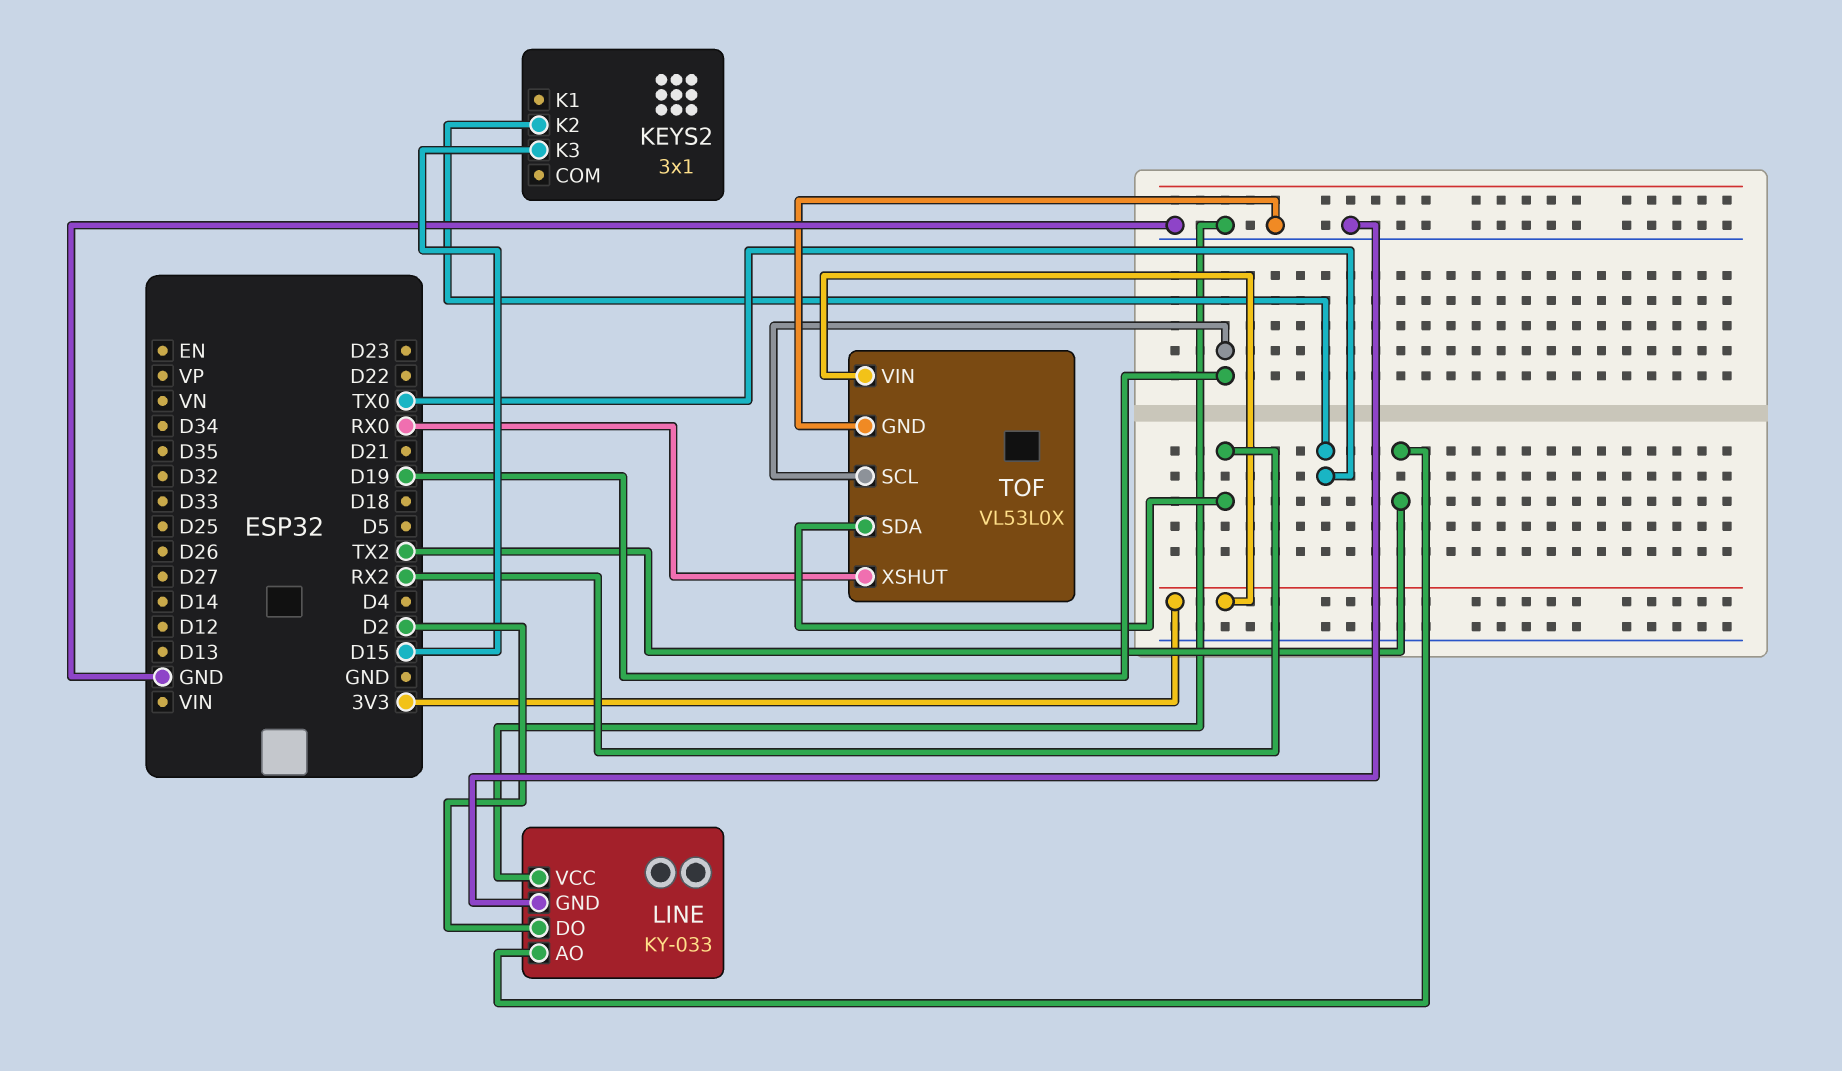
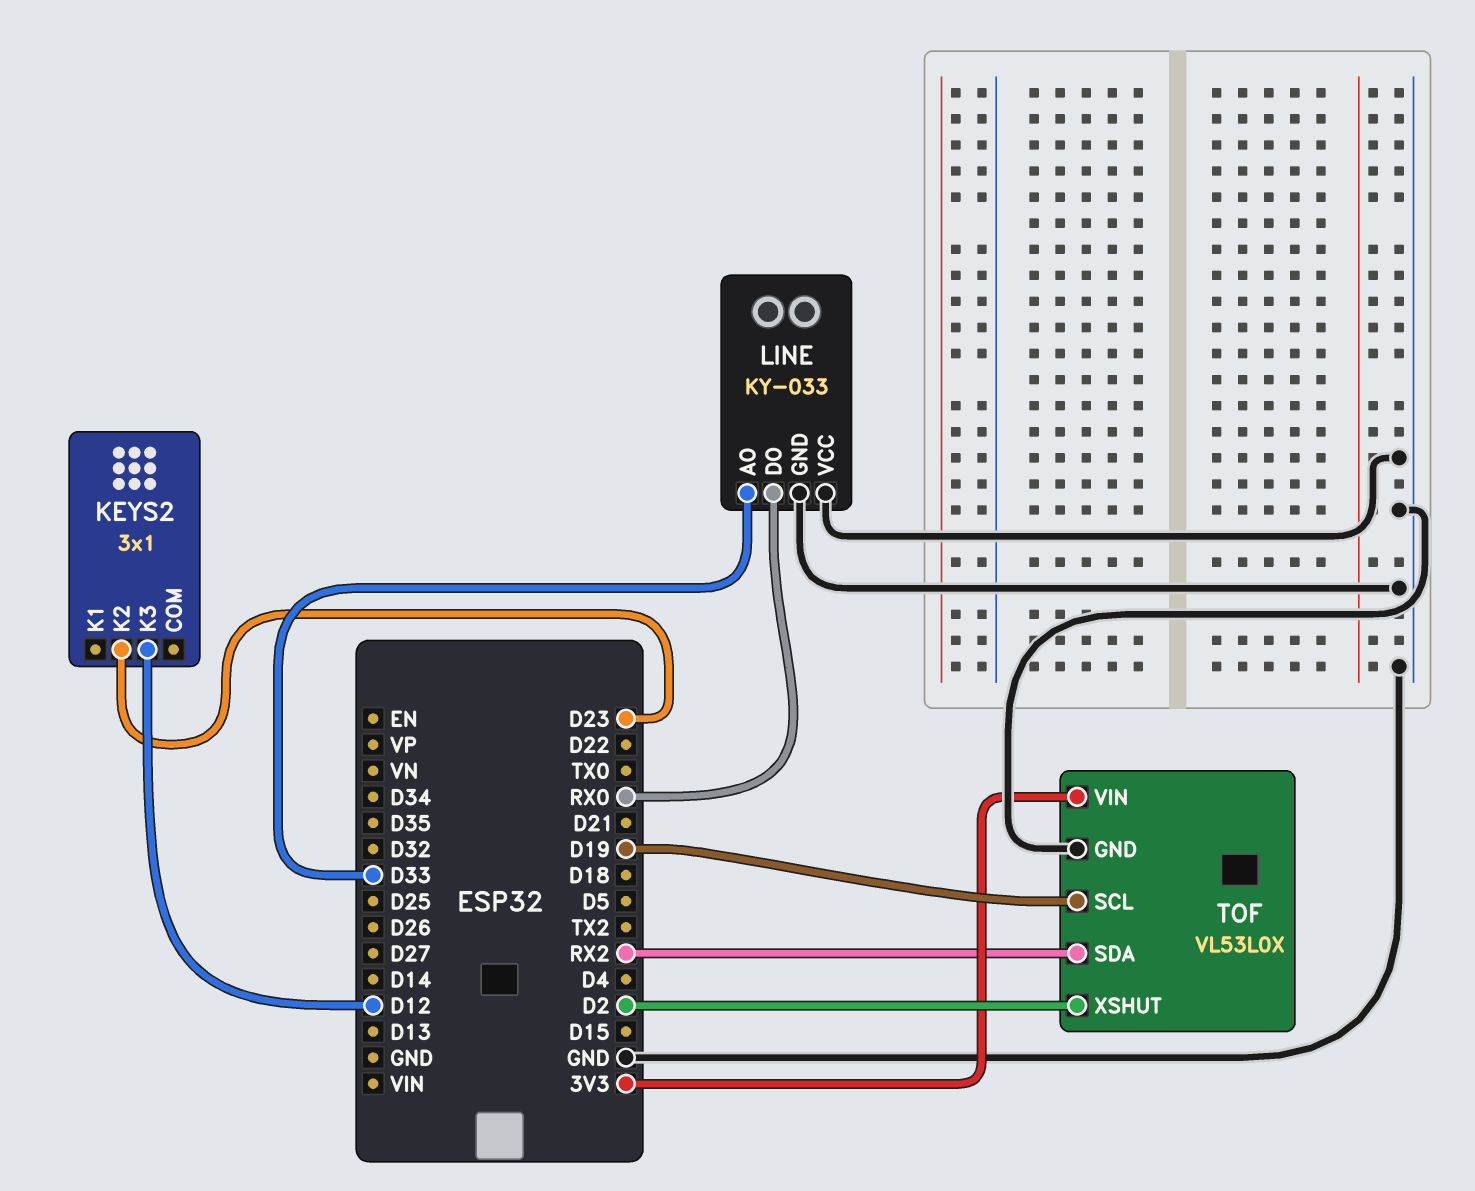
KEYS2 pin K2: TX0 -> D23
KEYS2 pin K3: D15 -> D12
LINE pin AO: TX2 -> D33
LINE pin DO: D2 -> RX0
TOF pin XSHUT: RX0 -> D2

